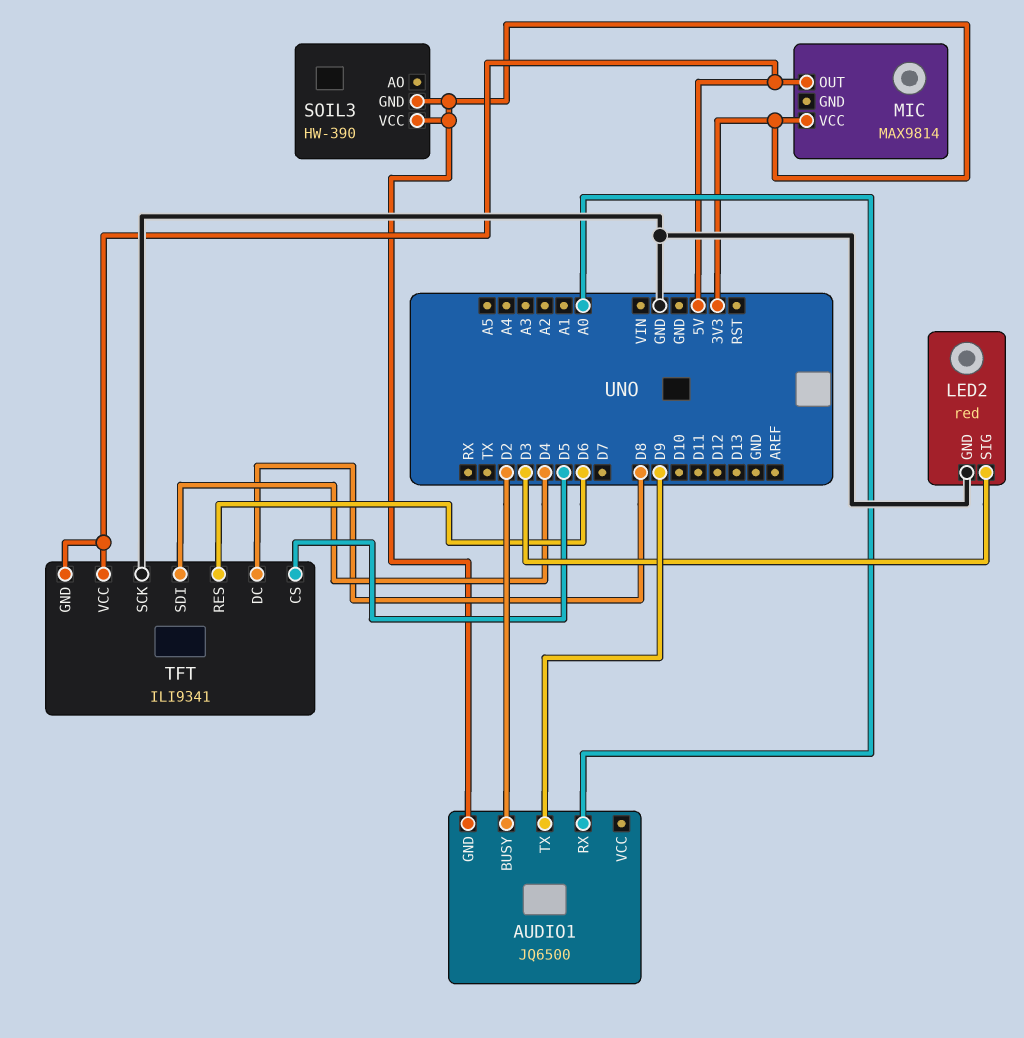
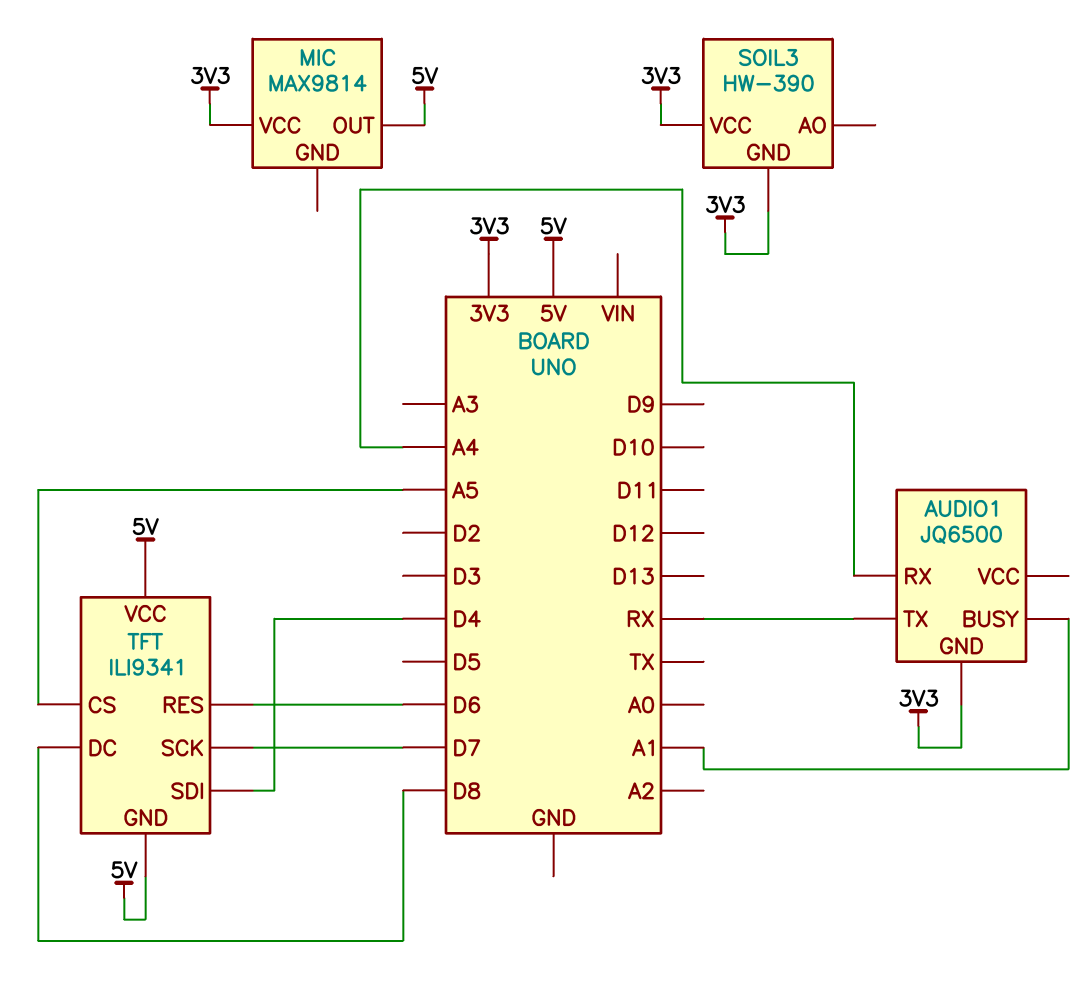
AUDIO1 pin BUSY: D2 -> A1
AUDIO1 pin RX: A0 -> A4
AUDIO1 pin TX: D9 -> RX
LED2: red -> none
LED2 pin GND: GND -> none
LED2 pin SIG: D3 -> none
TFT pin CS: D5 -> A5
TFT pin SCK: GND -> D7

